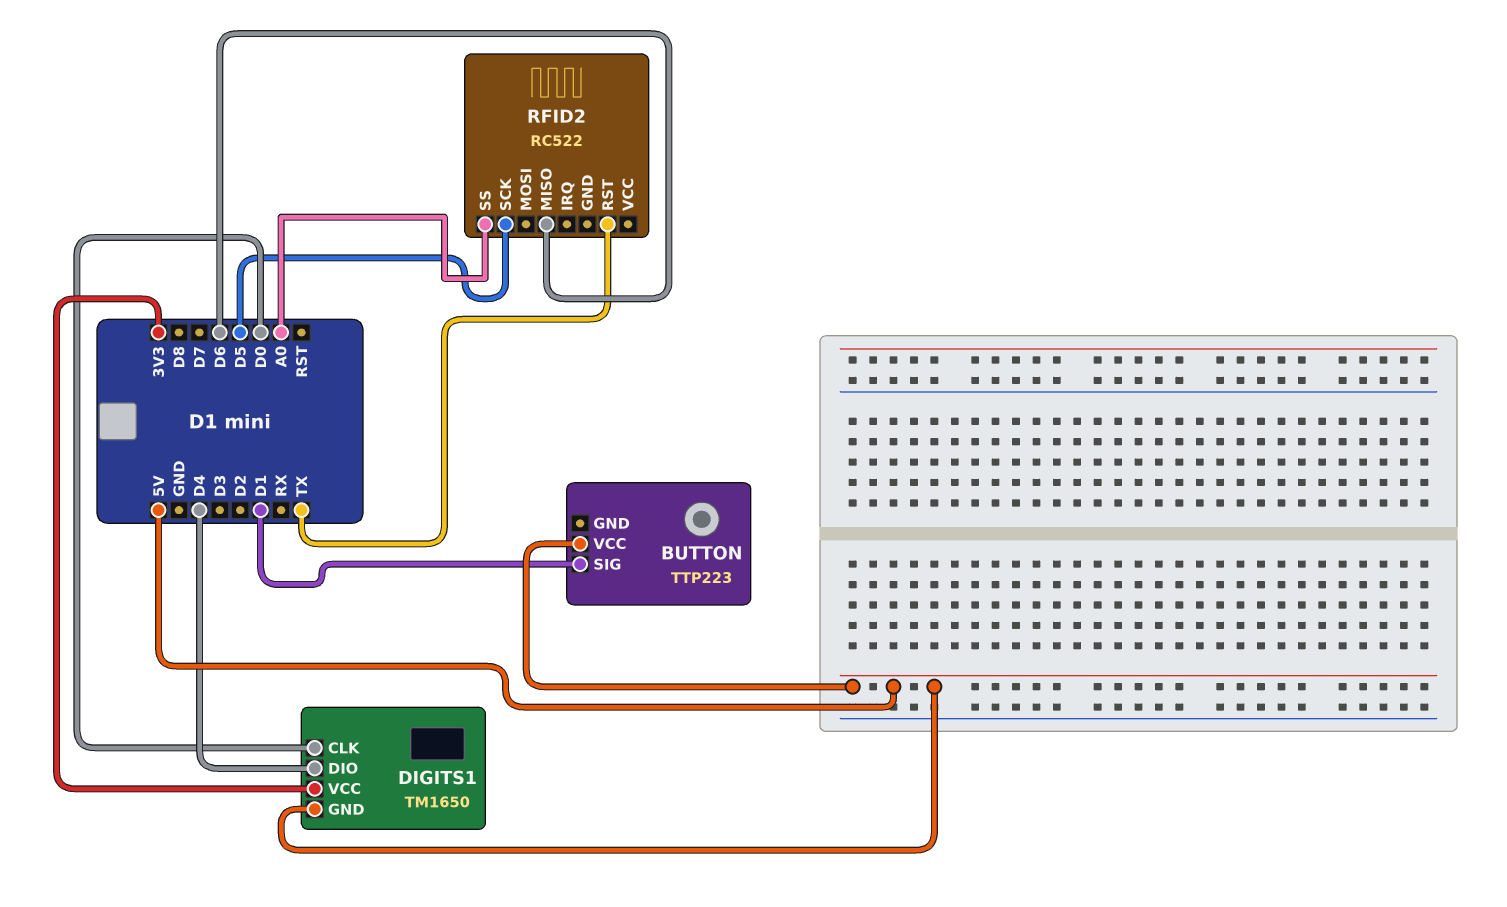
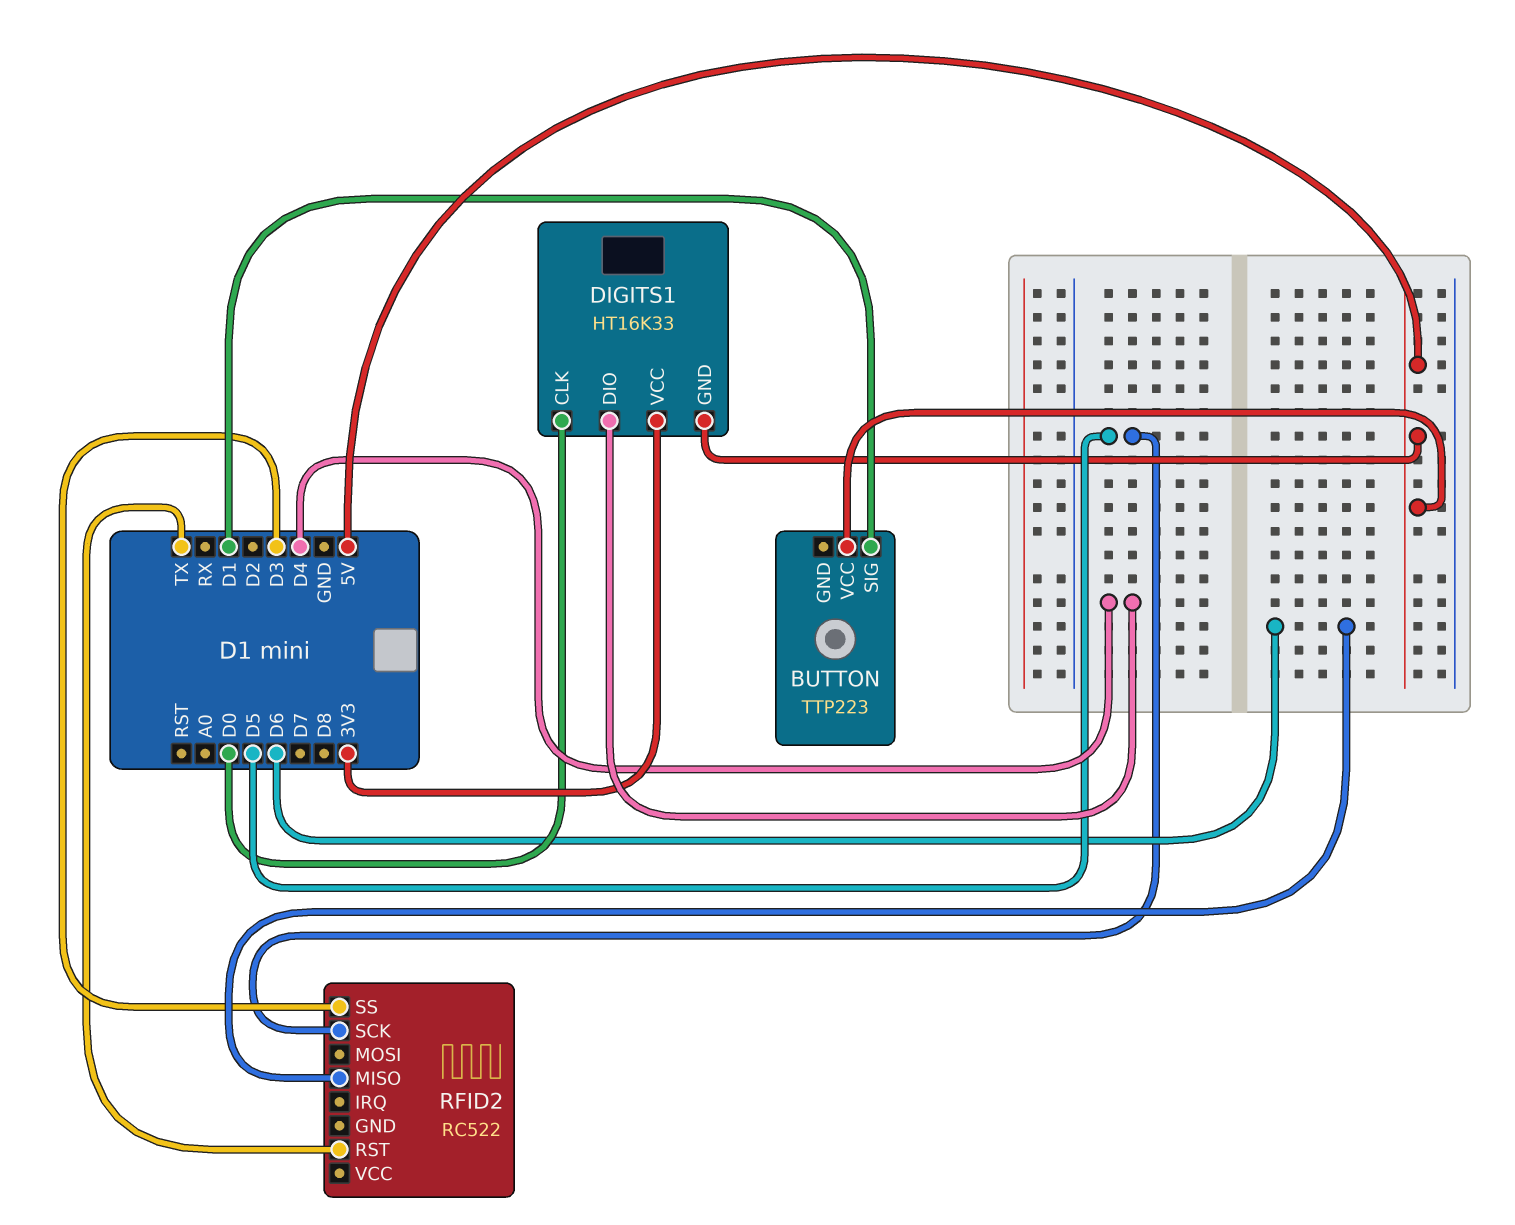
DIGITS1: TM1650 -> HT16K33
RFID2 pin SS: A0 -> D3

